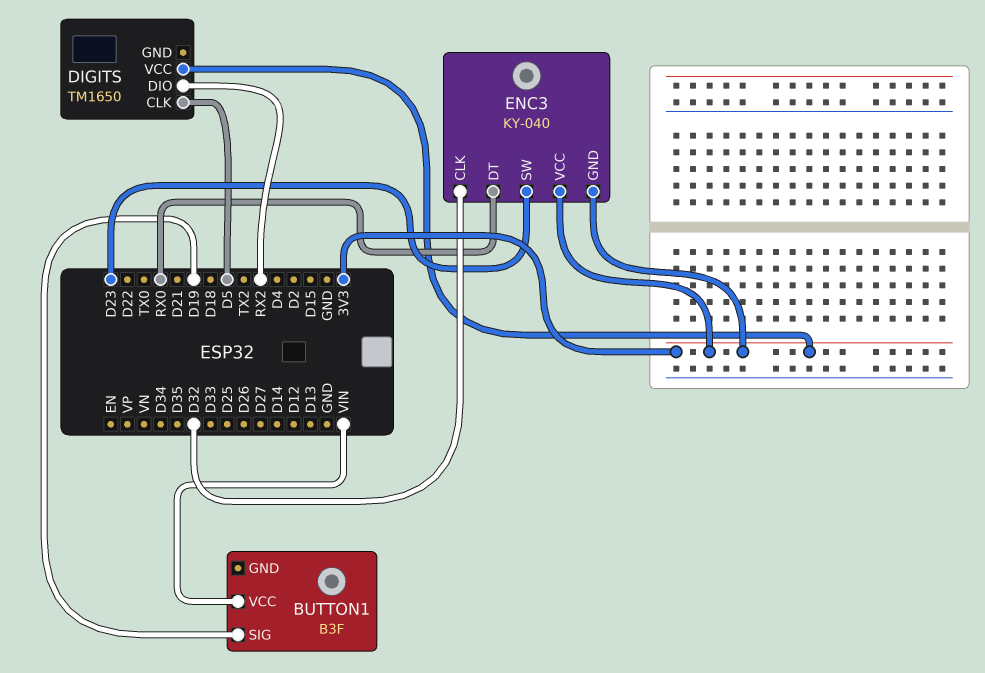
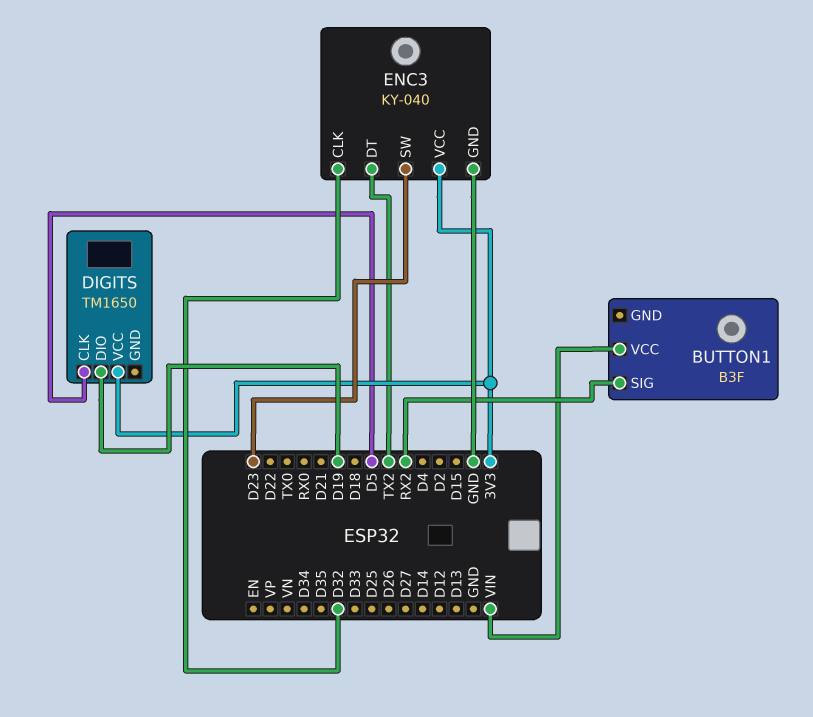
BUTTON1 pin SIG: D19 -> RX2
DIGITS pin DIO: RX2 -> D19
ENC3 pin DT: RX0 -> TX2
ENC3 pin GND: 3V3 -> GND

